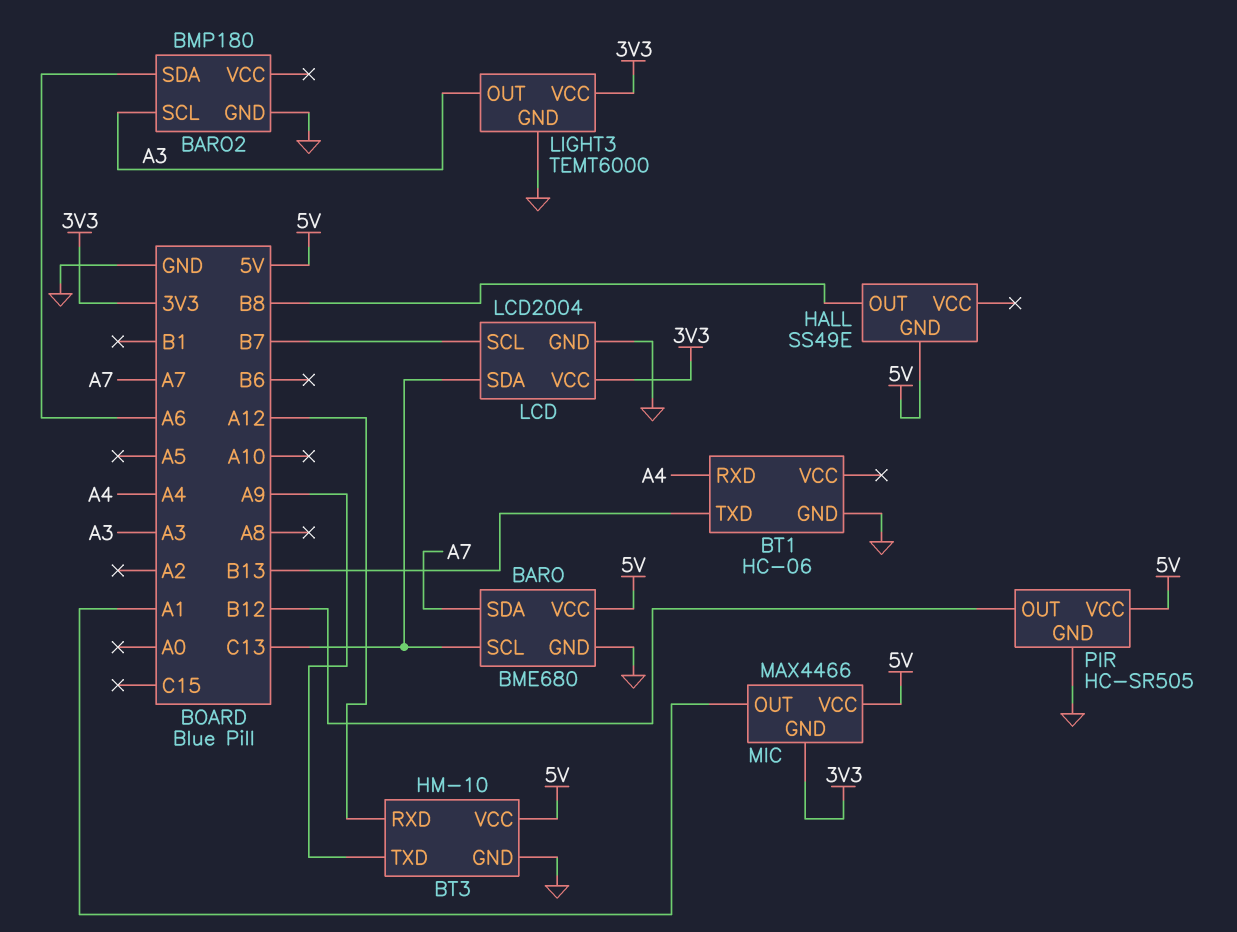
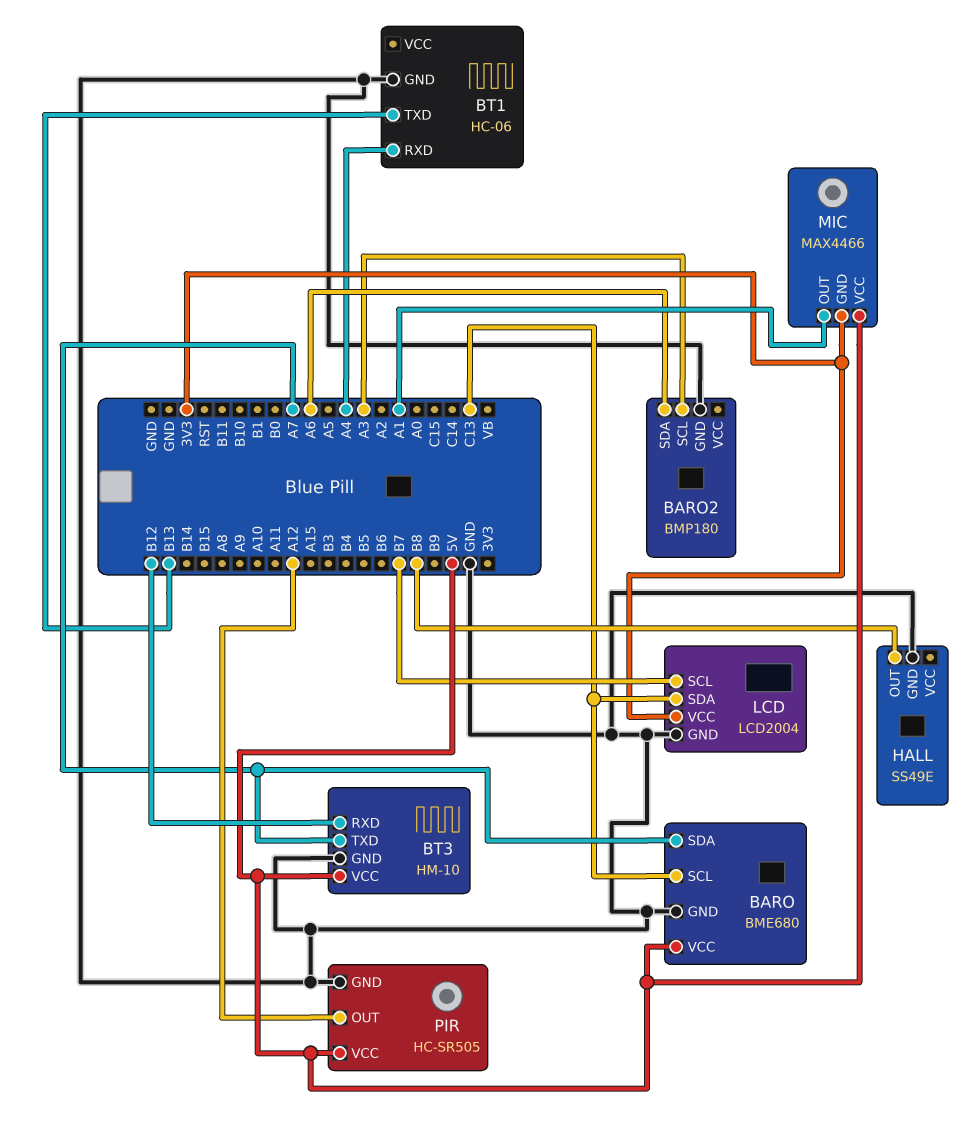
BT3 pin RXD: A12 -> B12
BT3 pin TXD: A9 -> A7
HALL pin GND: 5V -> GND
LIGHT3: TEMT6000 -> none
LIGHT3 pin GND: GND -> none
LIGHT3 pin OUT: A3 -> none
LIGHT3 pin VCC: 3V3 -> none
PIR pin OUT: B12 -> A12

